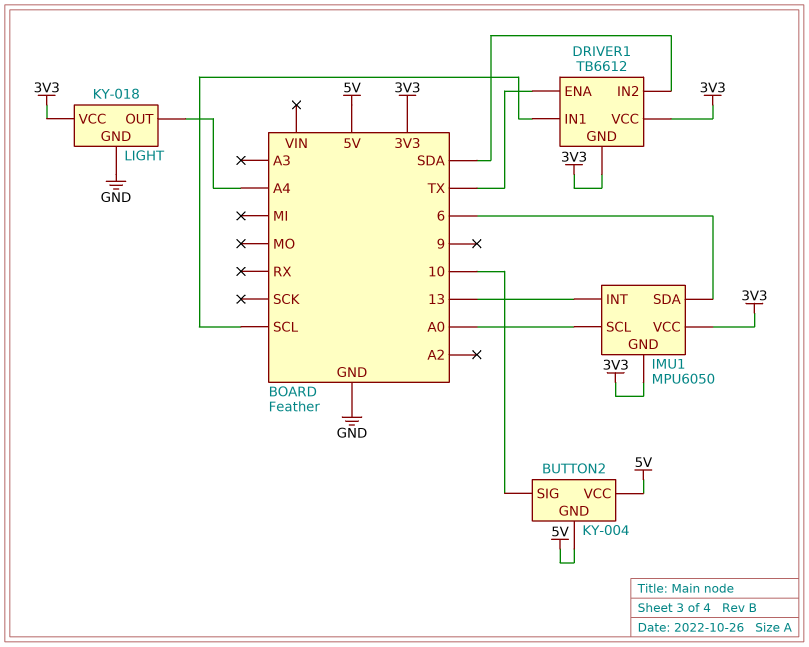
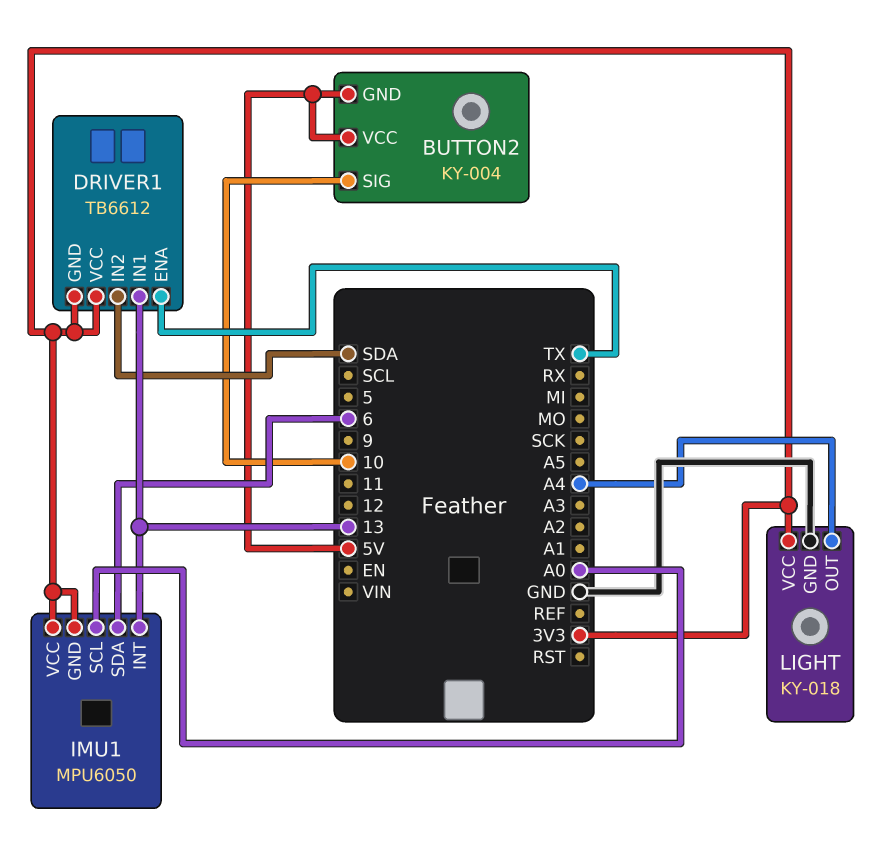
DRIVER1 pin IN1: SCL -> 13

